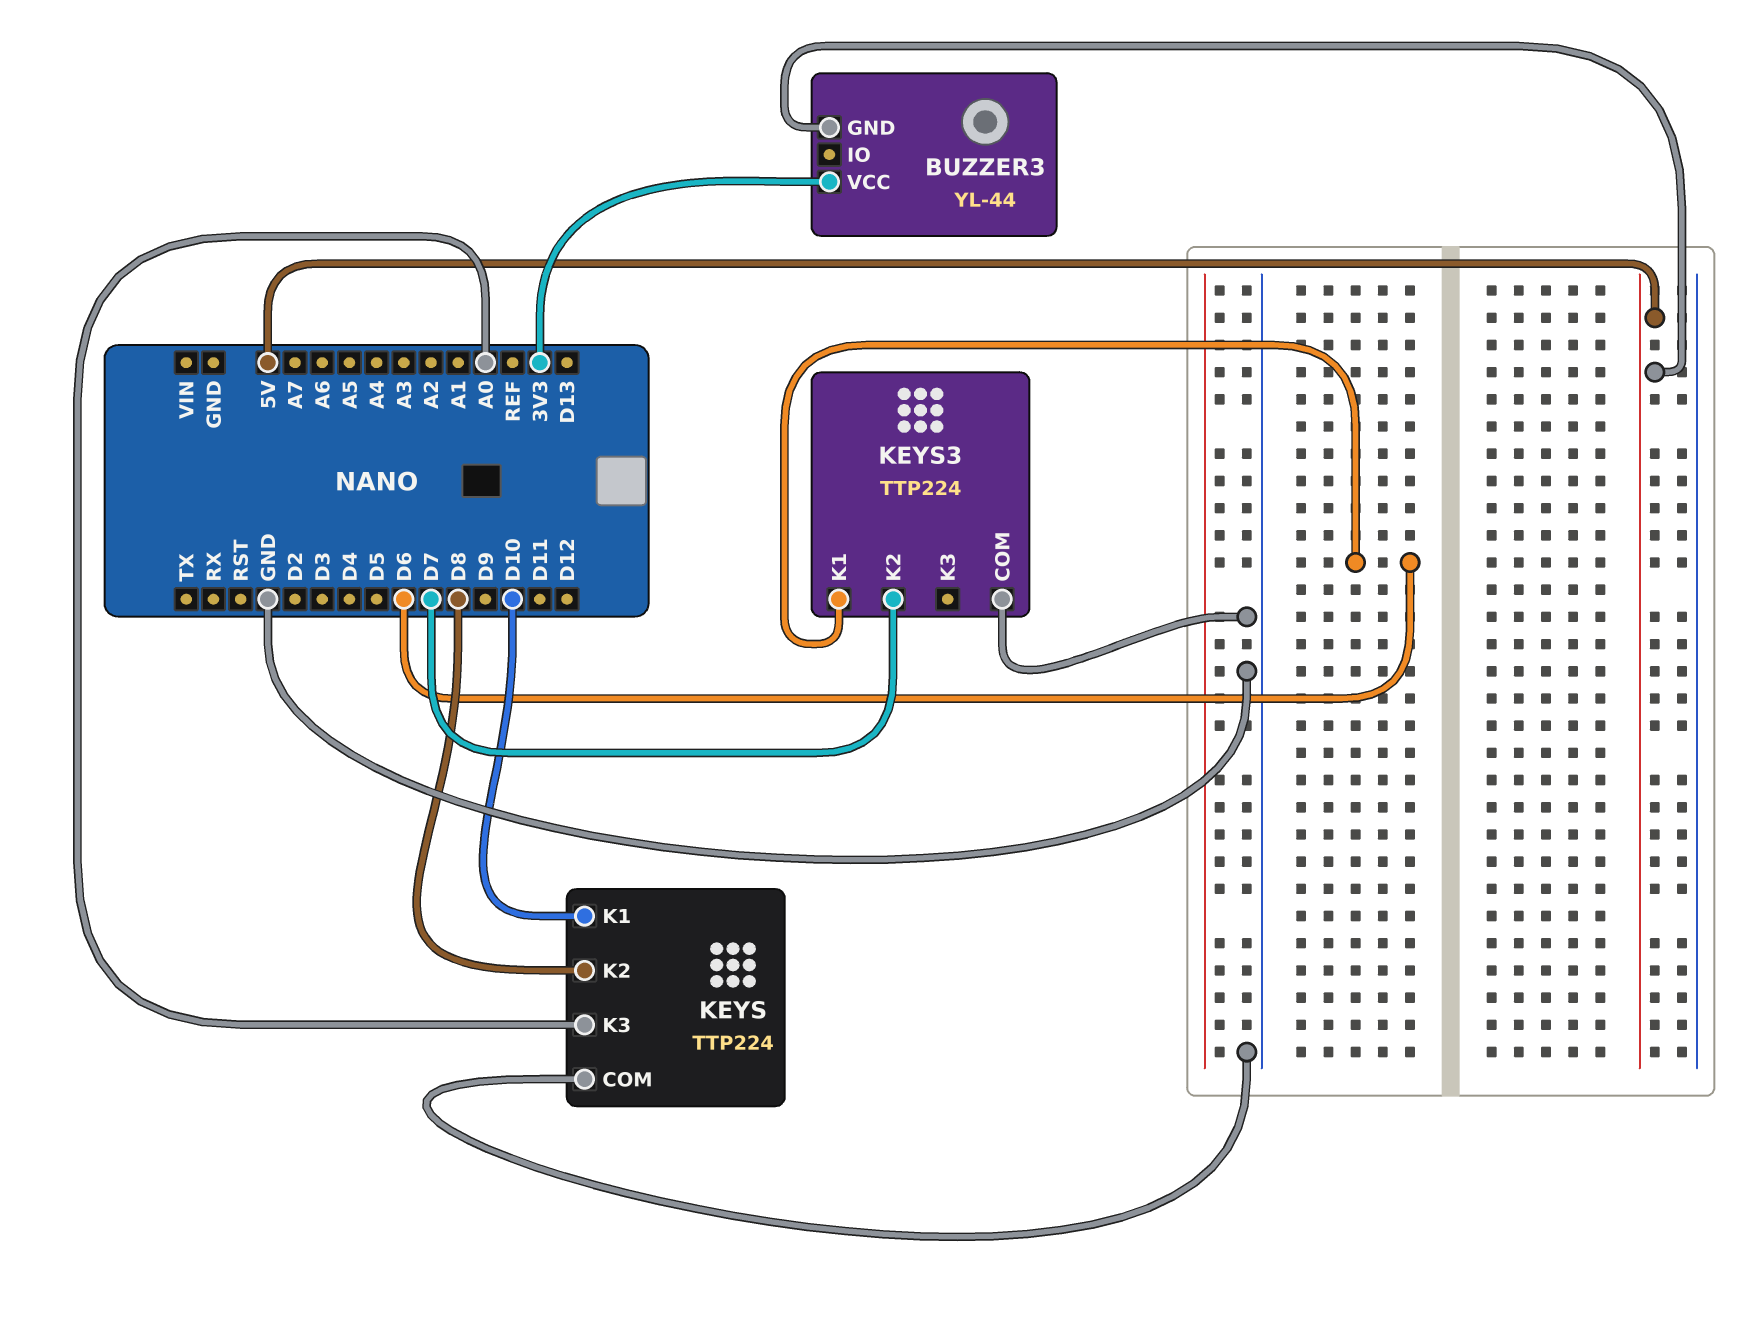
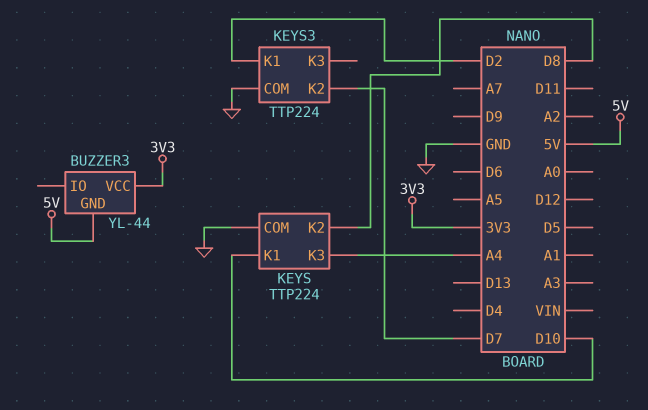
KEYS pin K3: A0 -> A4
KEYS3 pin K1: D6 -> D2

